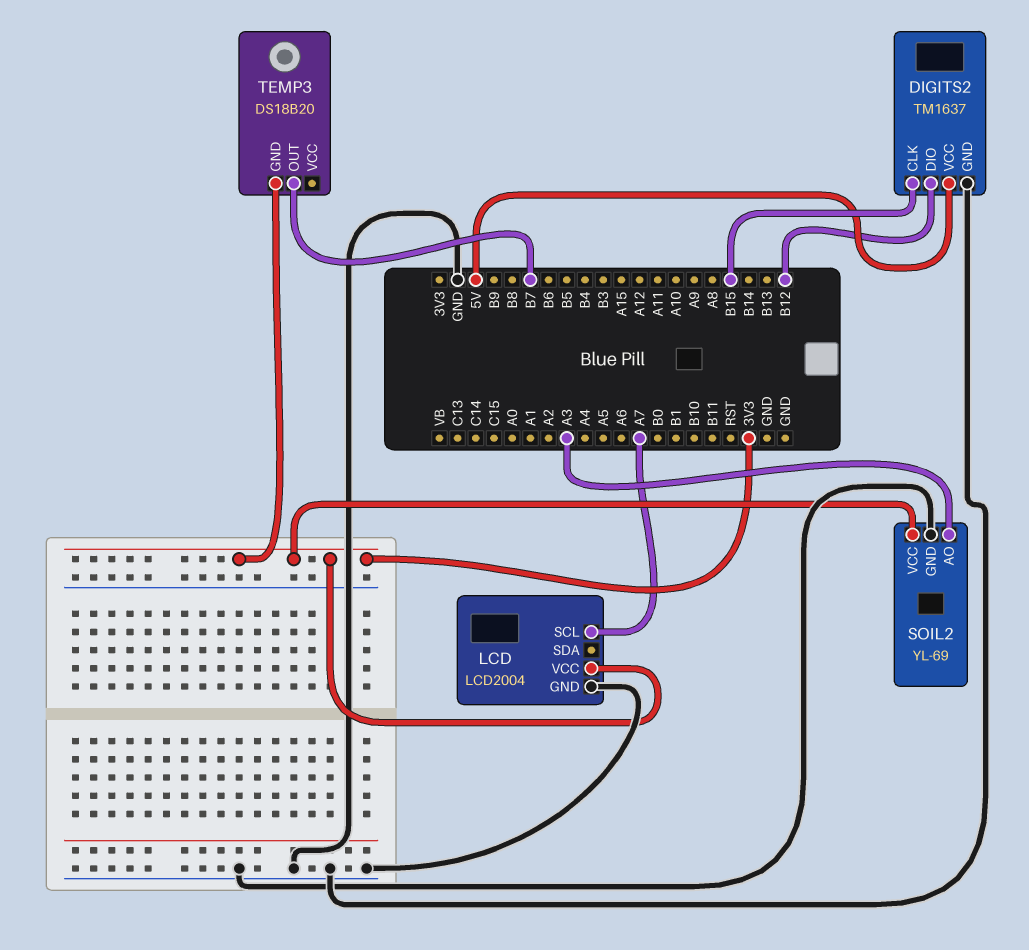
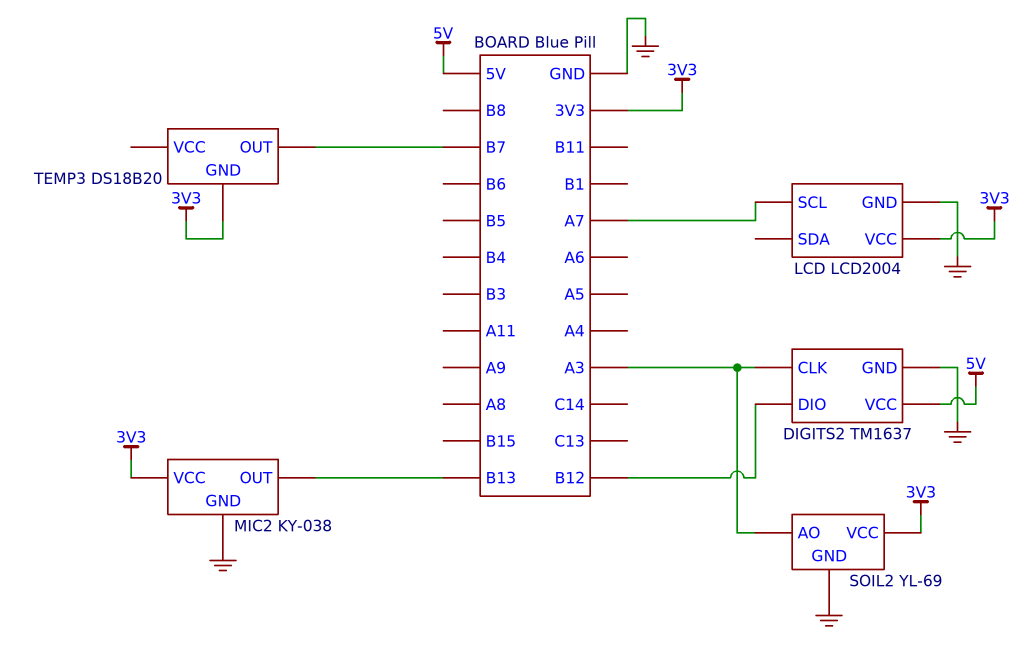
DIGITS2 pin CLK: B15 -> A3
MIC2: none -> KY-038
MIC2 pin GND: none -> GND
MIC2 pin OUT: none -> B13
MIC2 pin VCC: none -> 3V3

